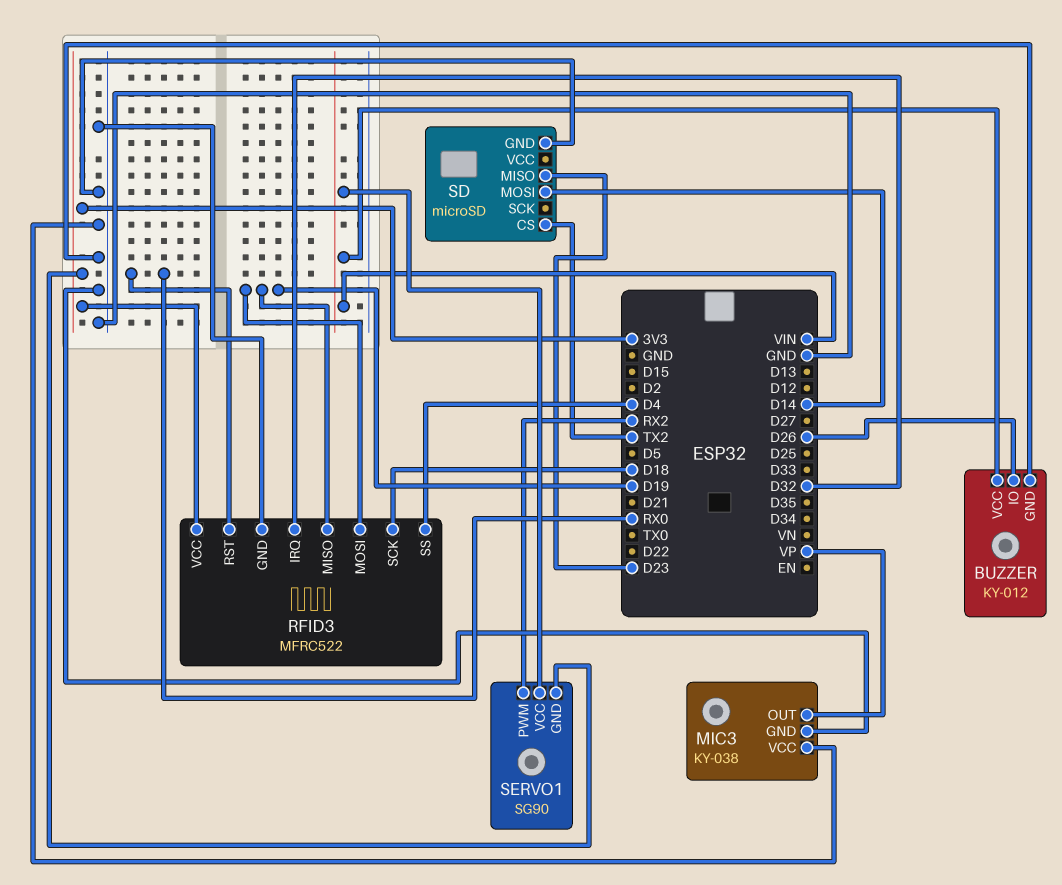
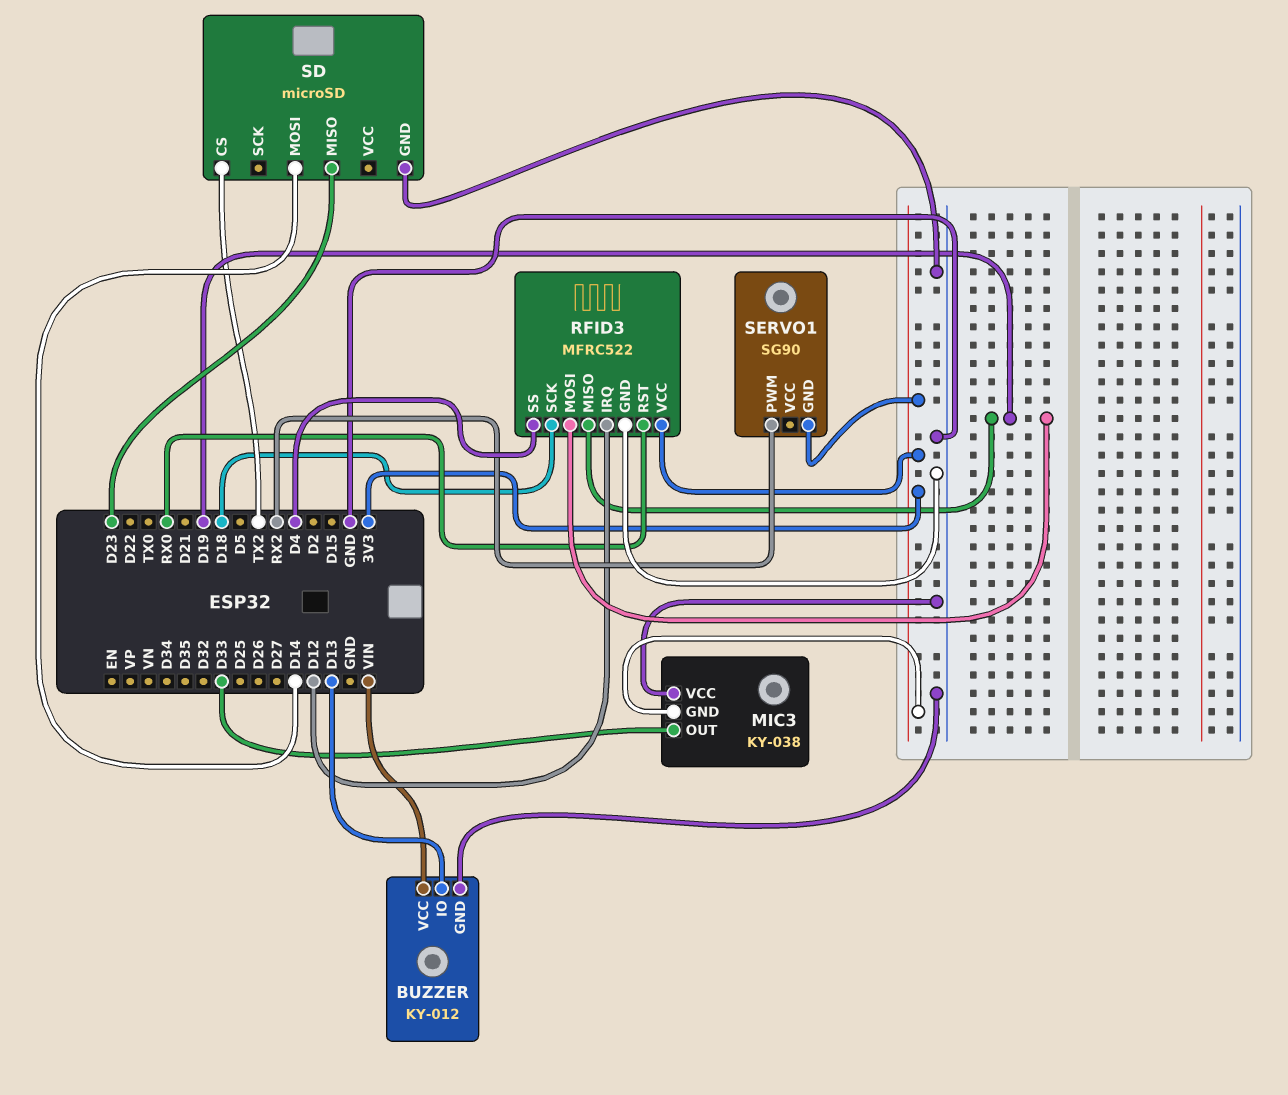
BUZZER pin IO: D26 -> D13
MIC3 pin GND: GND -> 3V3
MIC3 pin OUT: VP -> D33
RFID3 pin IRQ: D32 -> D12
SERVO1 pin VCC: VIN -> none

